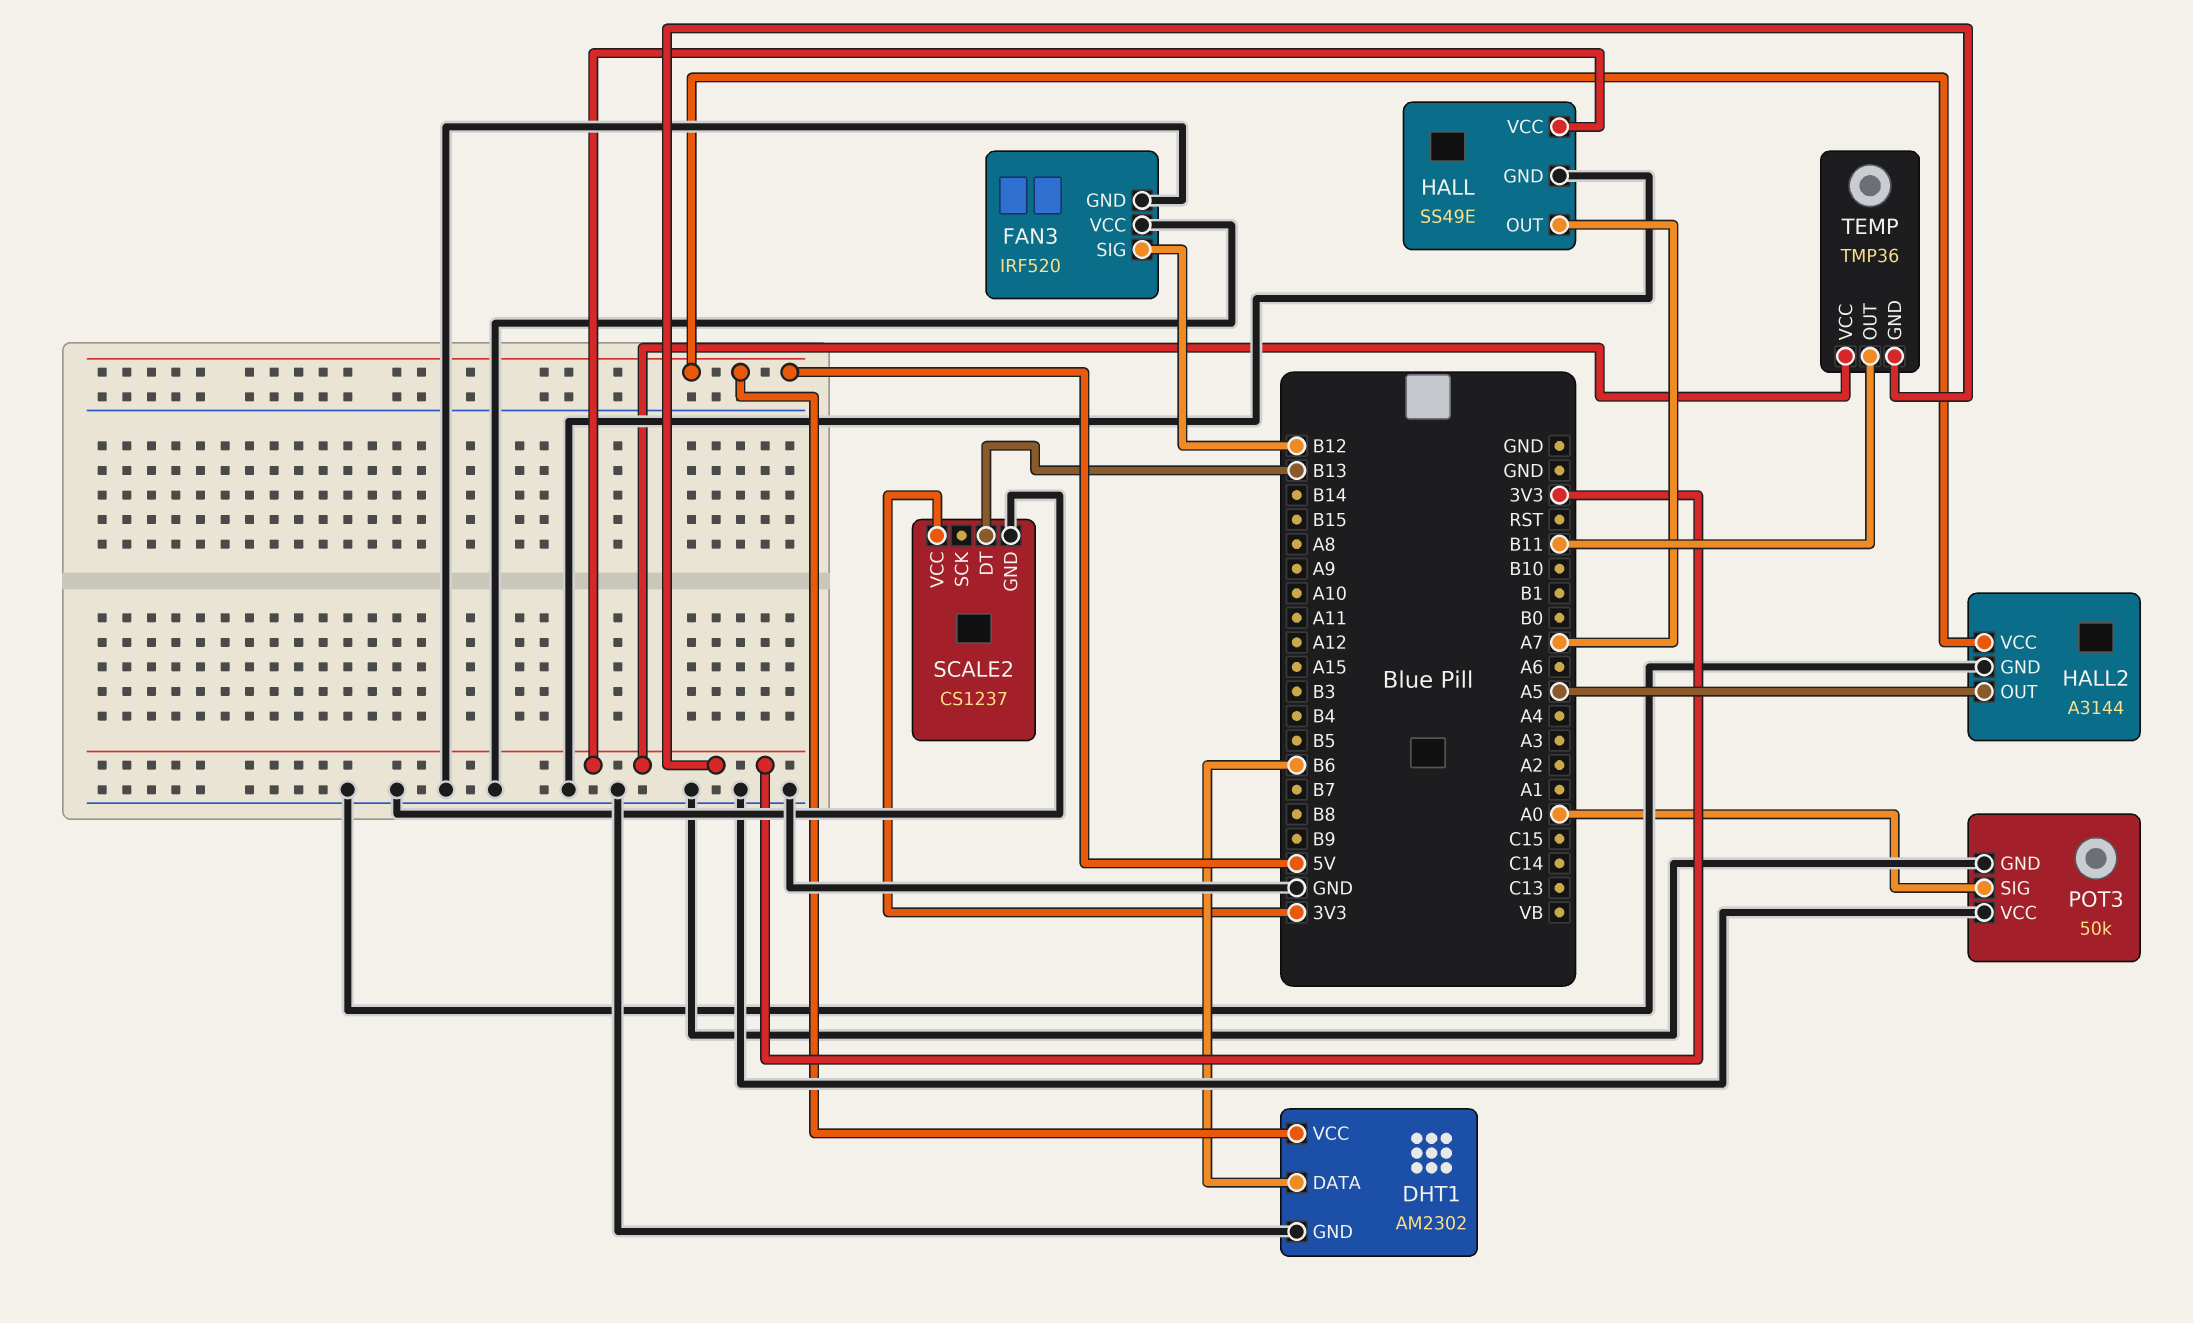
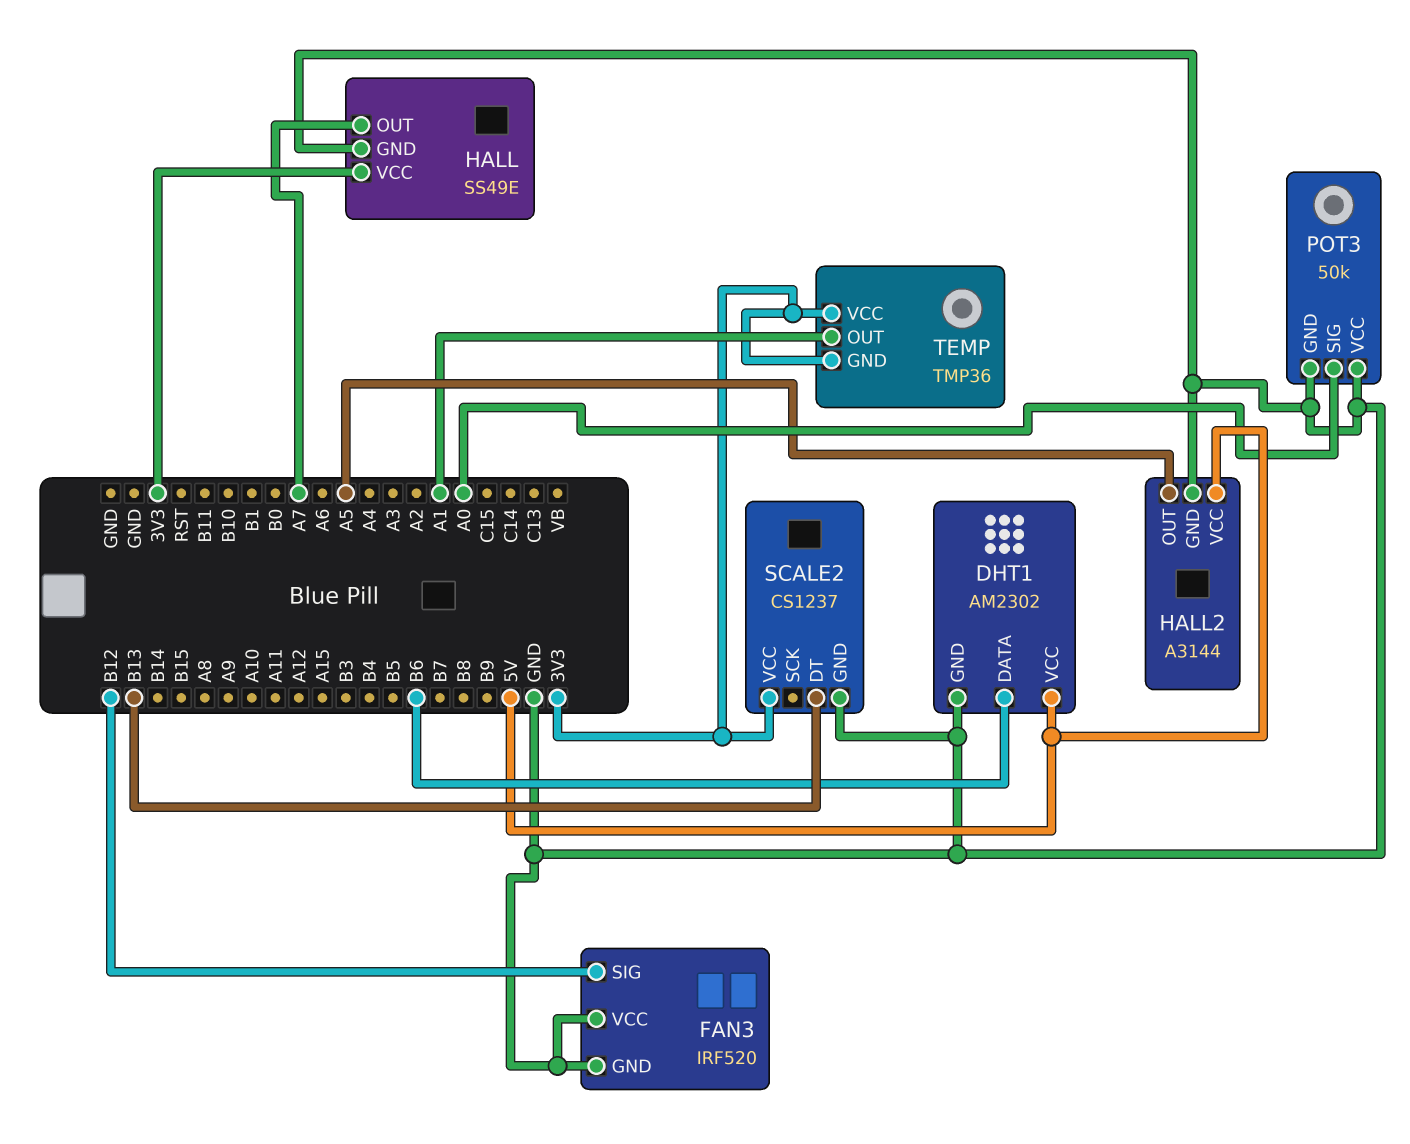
TEMP pin OUT: B11 -> A1

